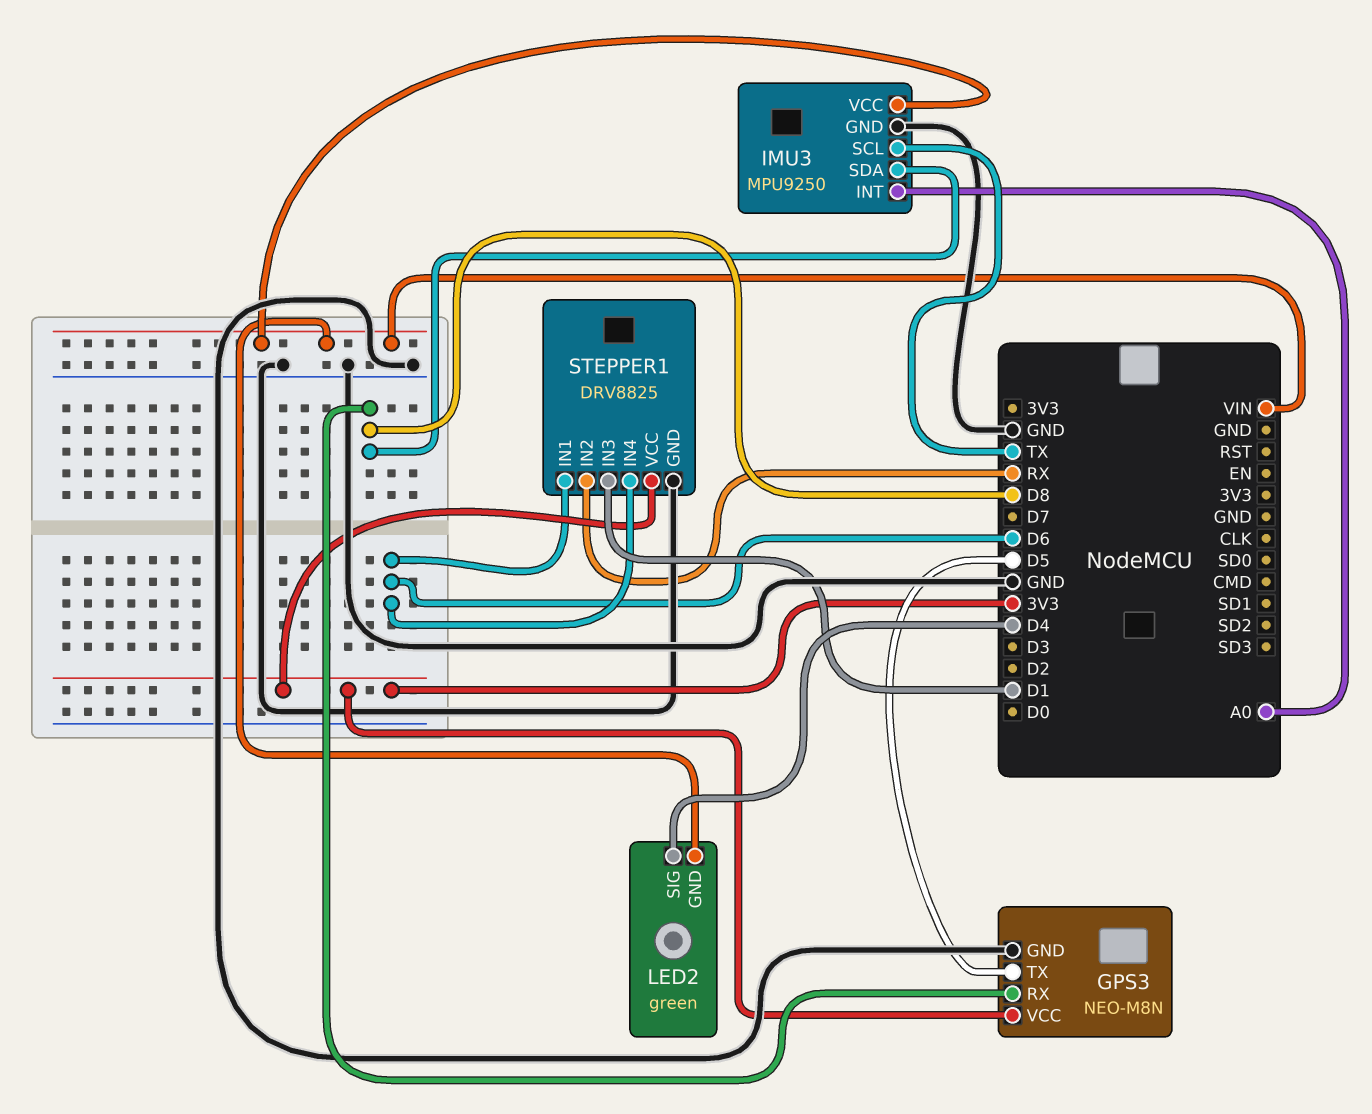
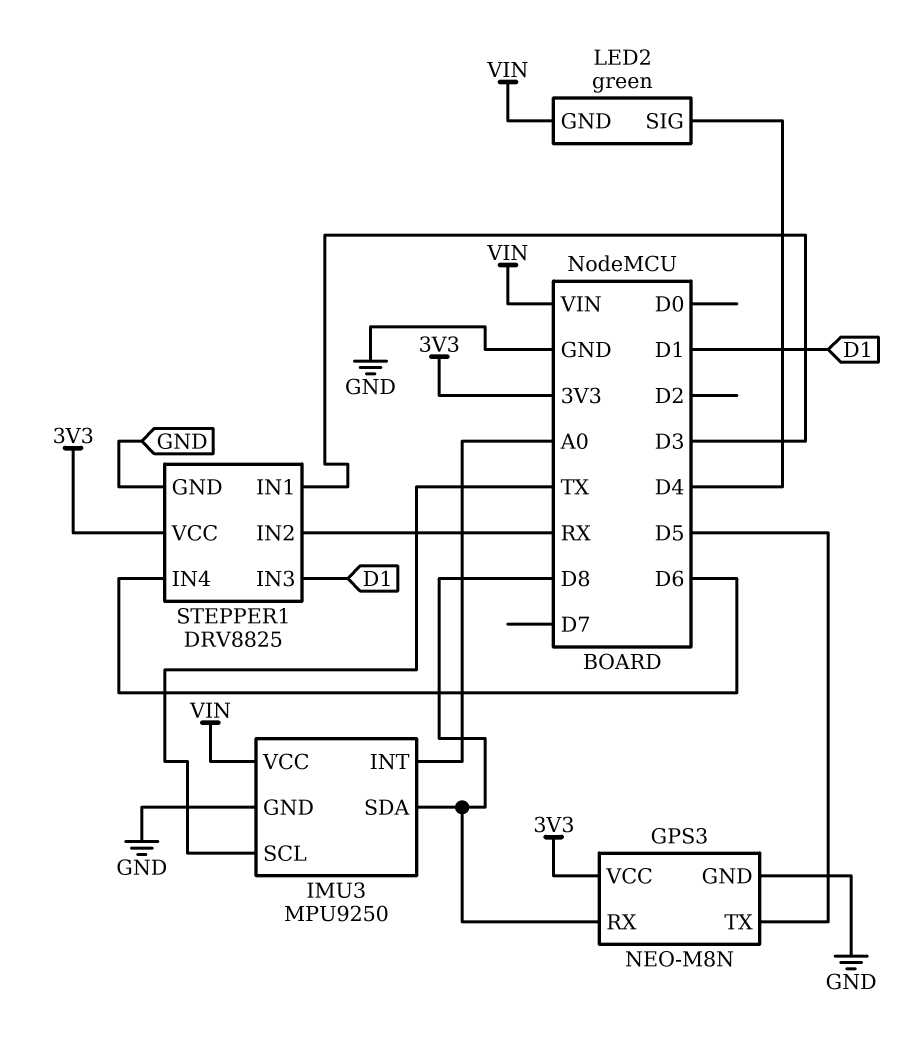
STEPPER1 pin IN1: D6 -> D3

